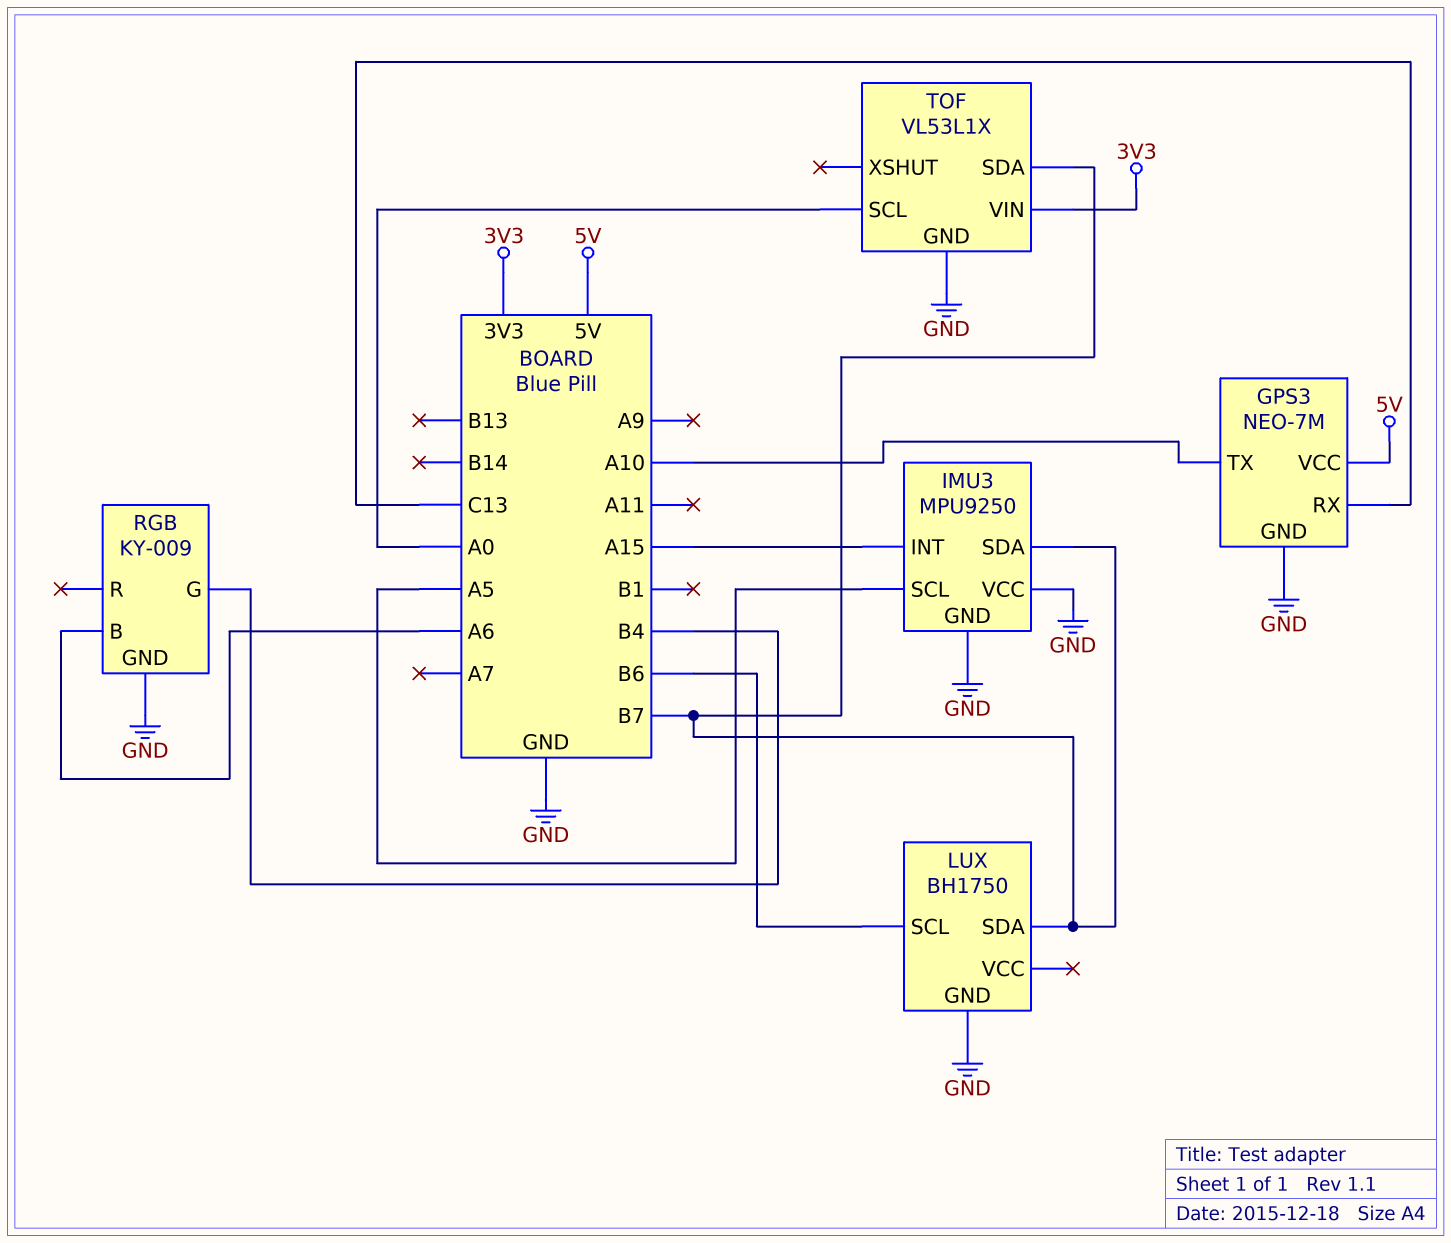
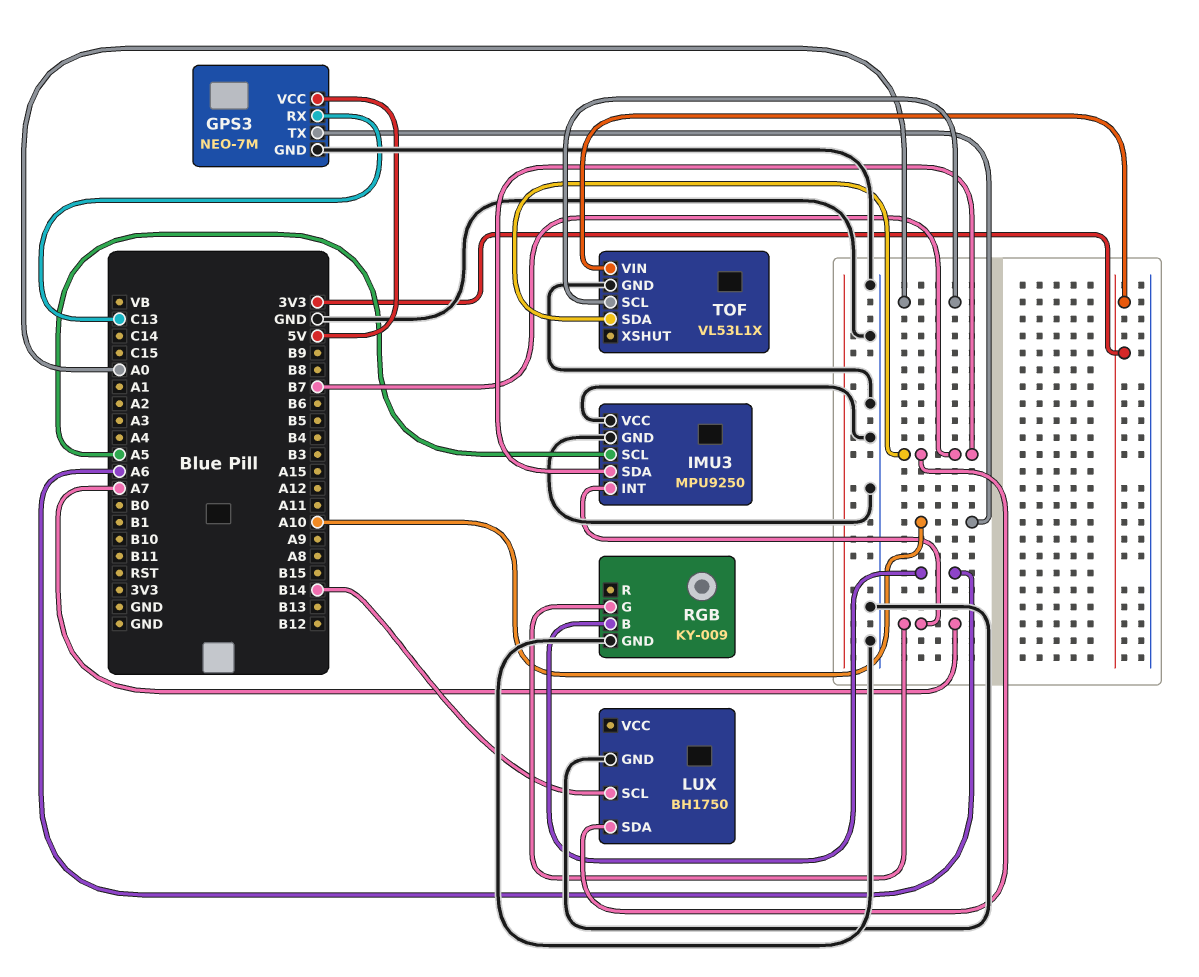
IMU3 pin INT: A15 -> A7
LUX pin SCL: B6 -> B14
RGB pin G: B4 -> A7

